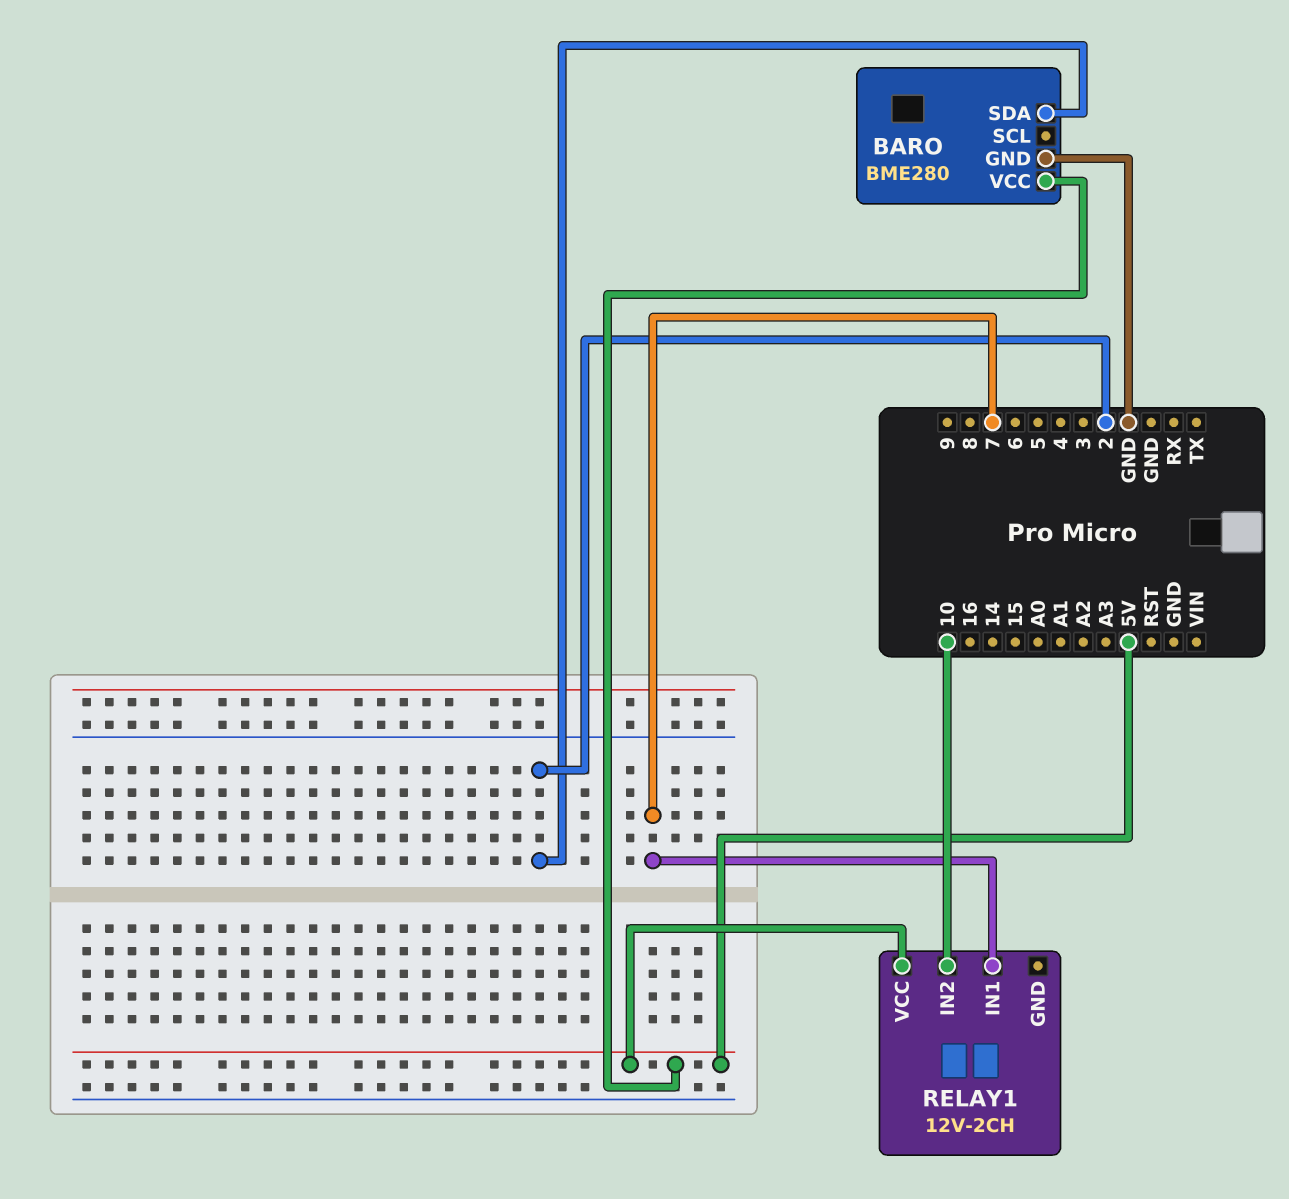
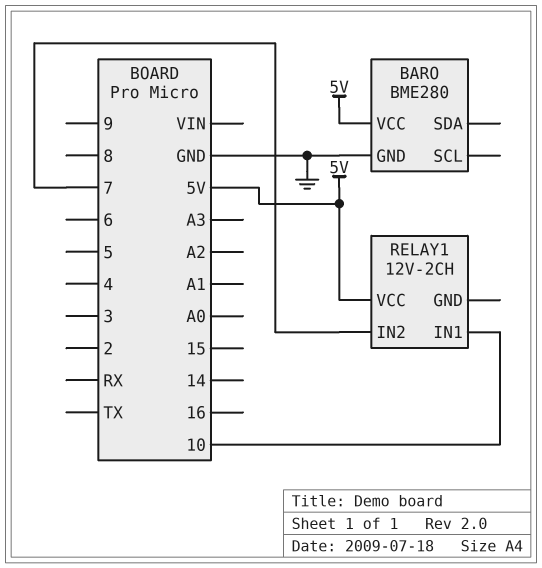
BARO pin SDA: 2 -> none
RELAY1 pin IN1: 7 -> 10
RELAY1 pin IN2: 10 -> 7

